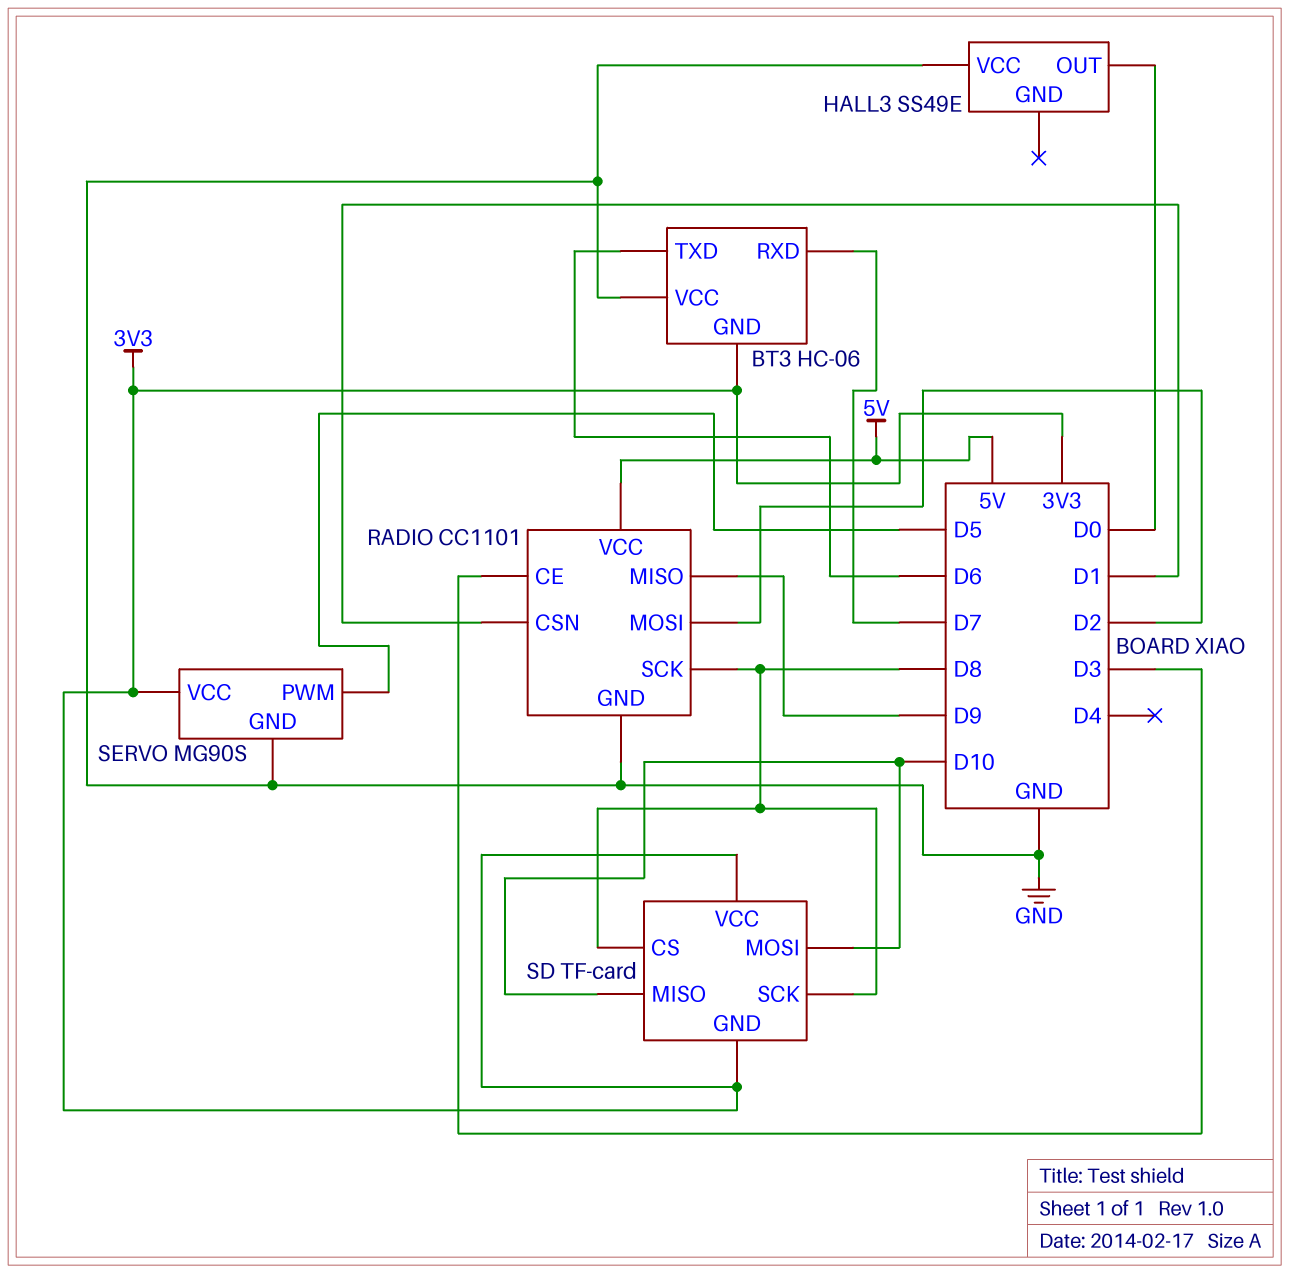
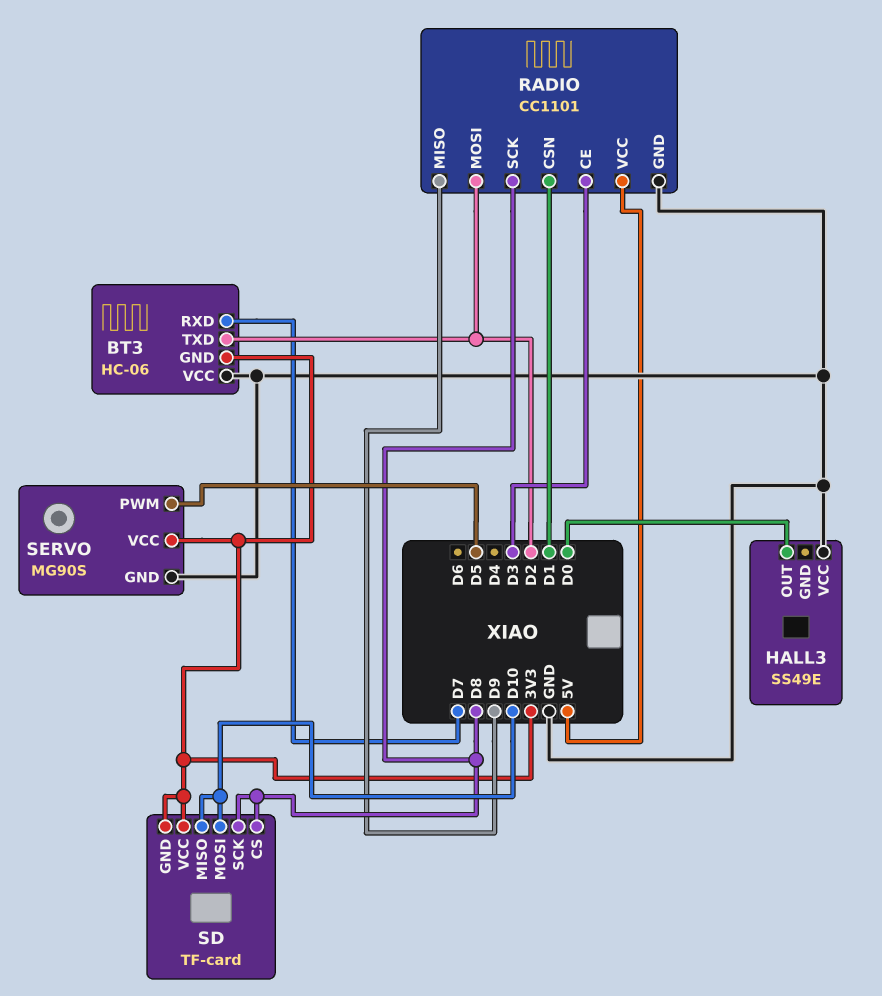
BT3 pin TXD: D6 -> D2

